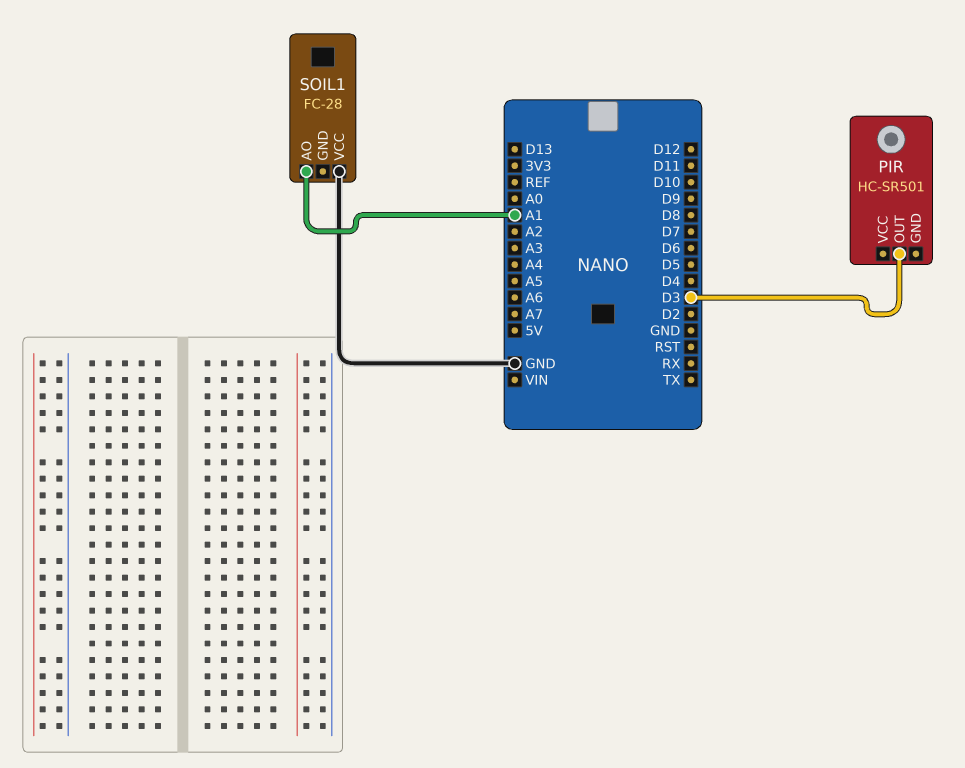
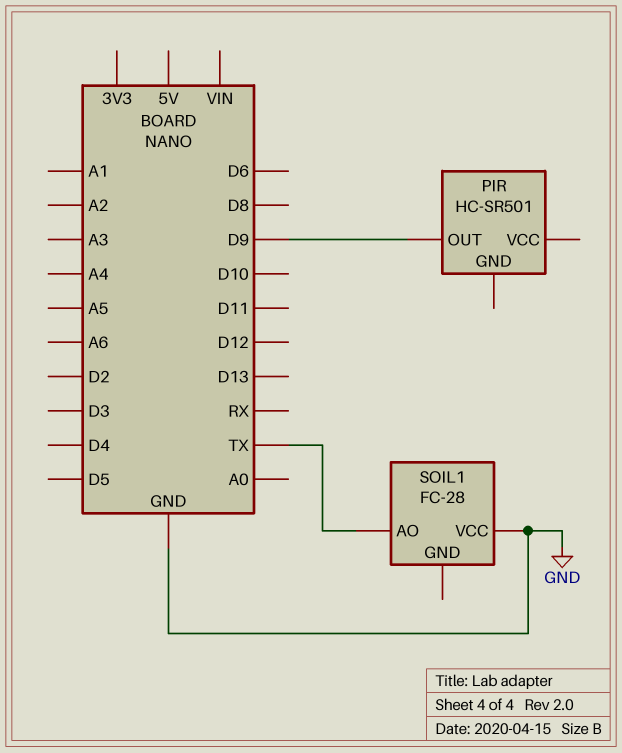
PIR pin OUT: D3 -> D9
SOIL1 pin AO: A1 -> TX

